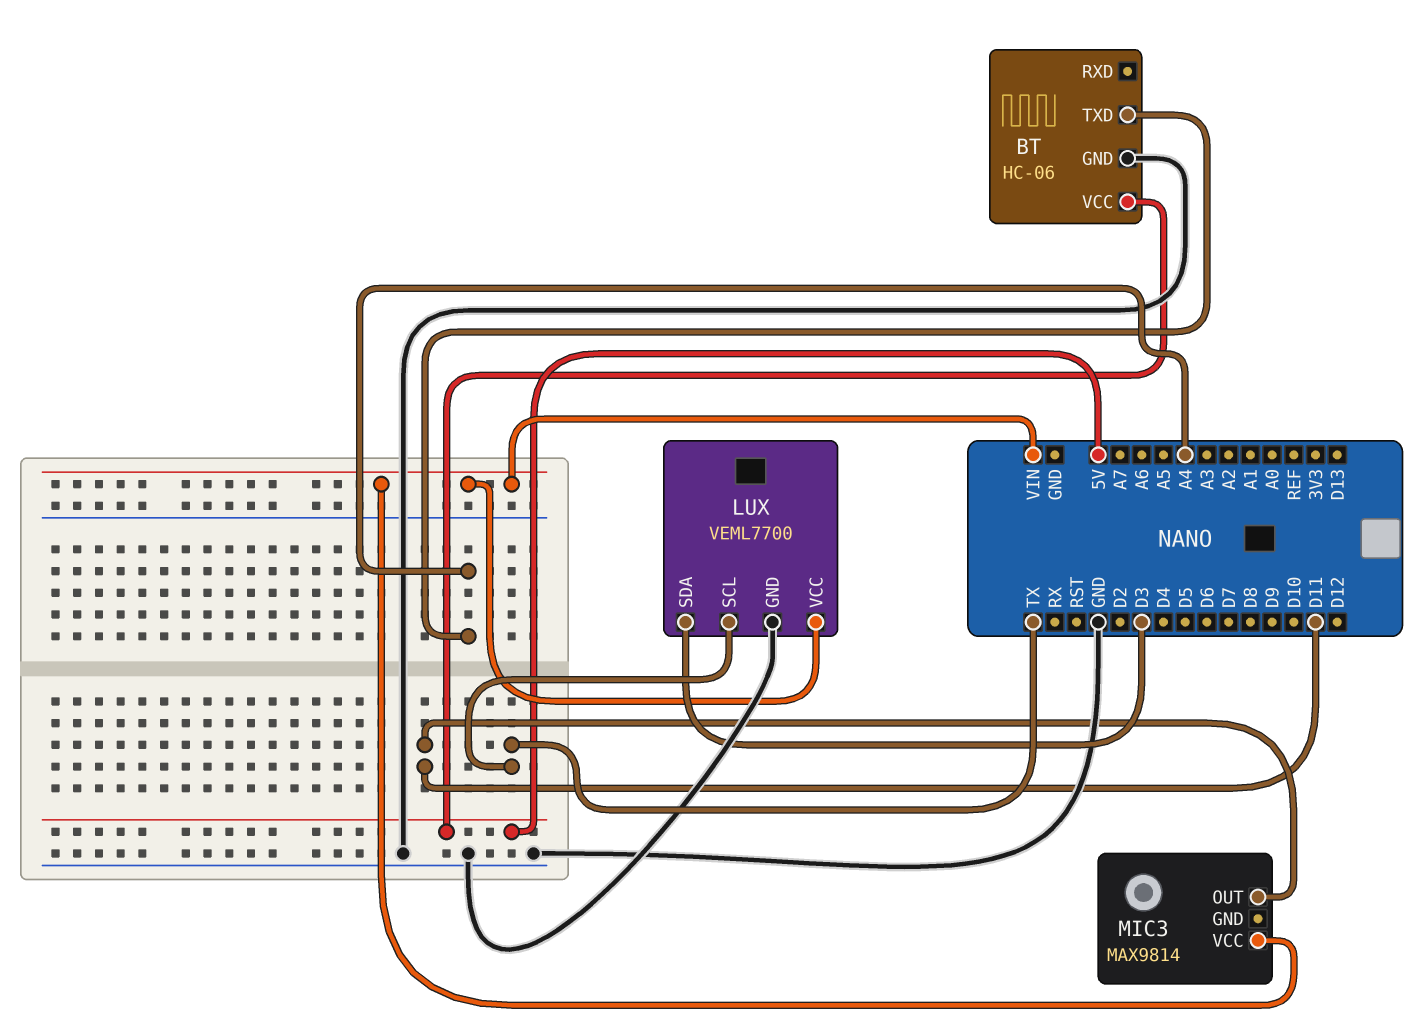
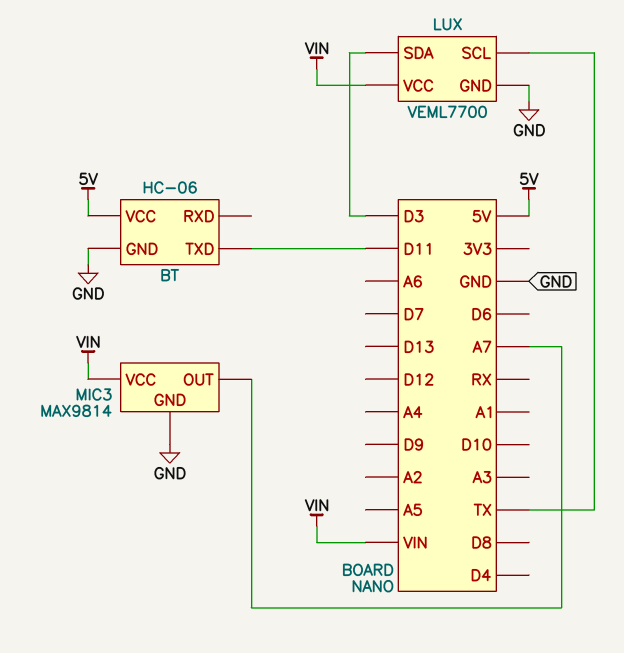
BT pin TXD: A4 -> D11
MIC3 pin GND: none -> GND
MIC3 pin OUT: D11 -> A7

